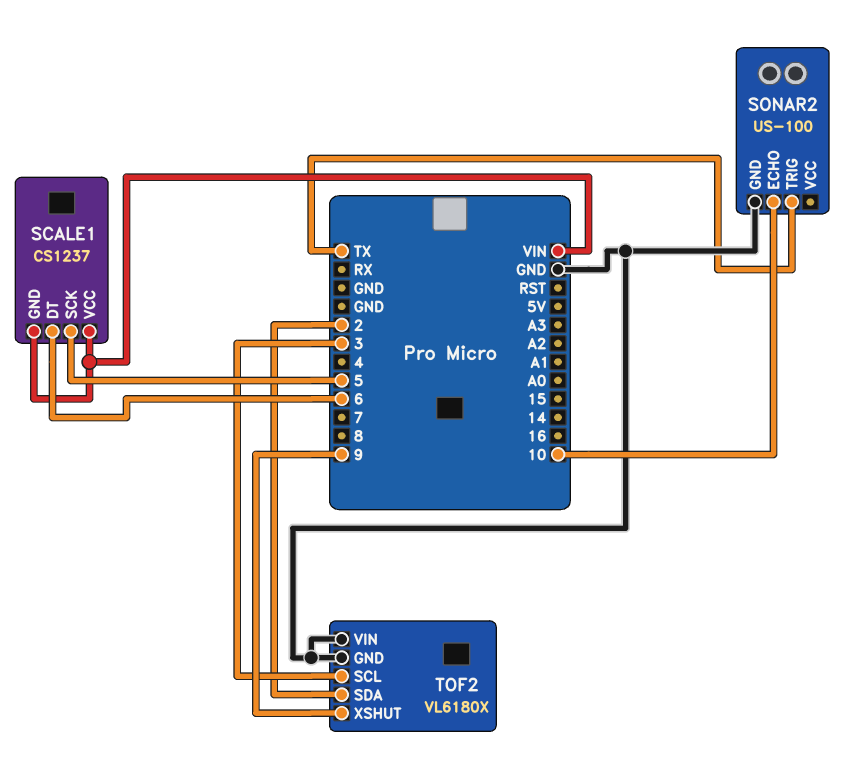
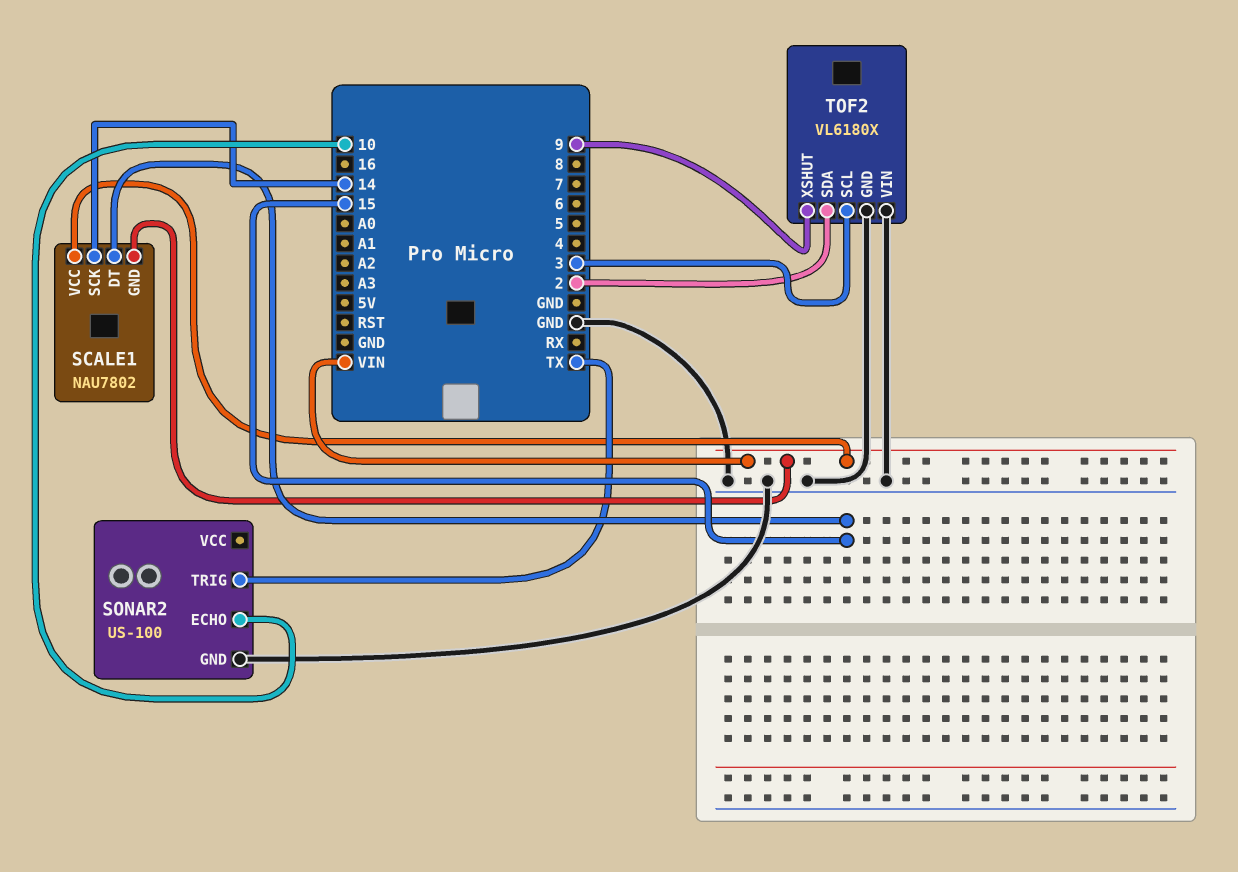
SCALE1: CS1237 -> NAU7802
SCALE1 pin DT: 6 -> 15
SCALE1 pin SCK: 5 -> 14

